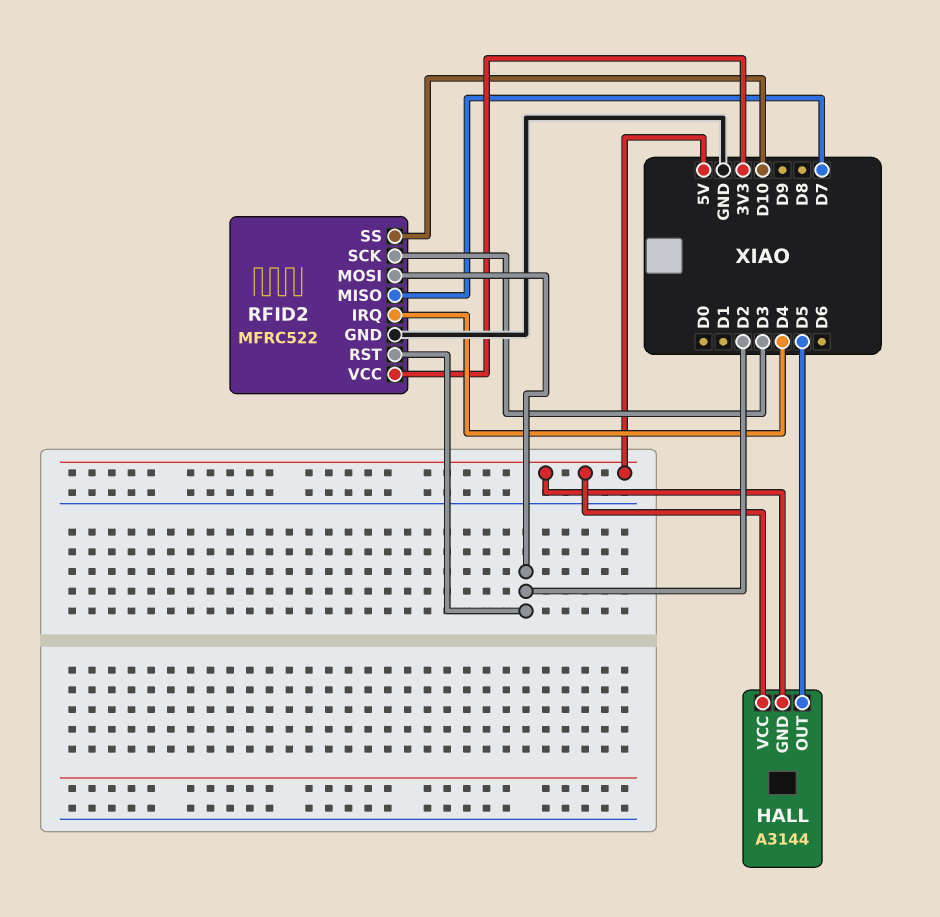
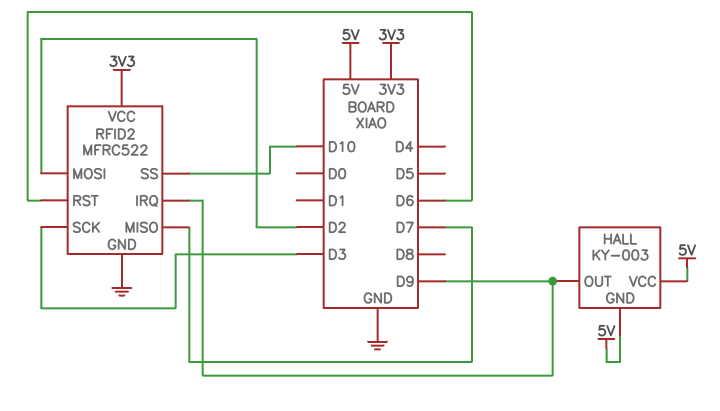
HALL: A3144 -> KY-003
HALL pin OUT: D5 -> D9
RFID2 pin IRQ: D4 -> D9
RFID2 pin RST: D2 -> D6

